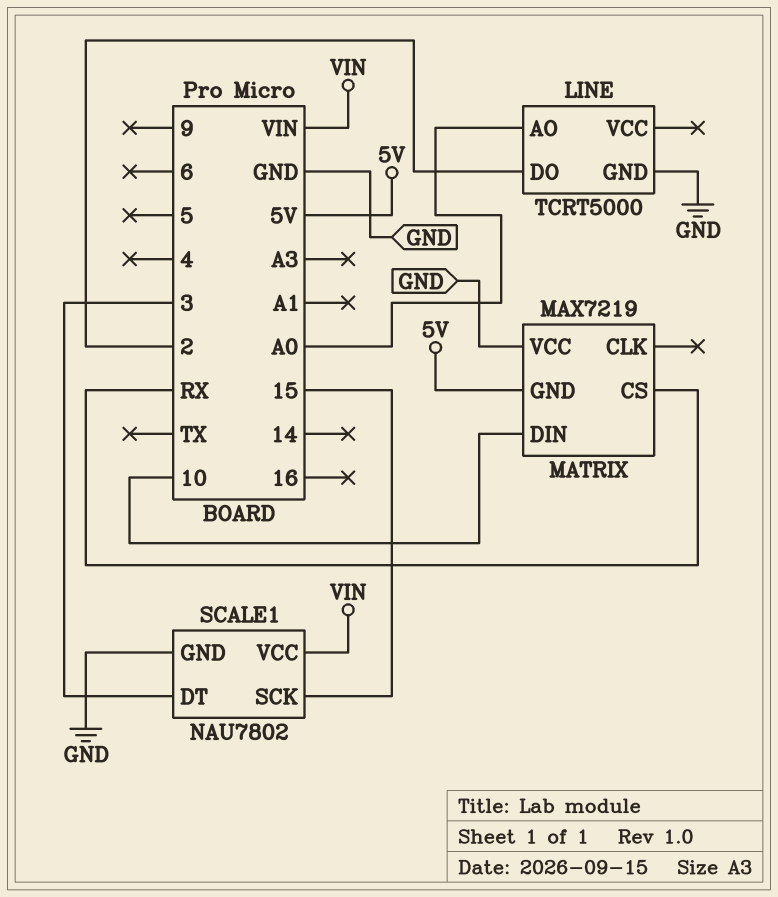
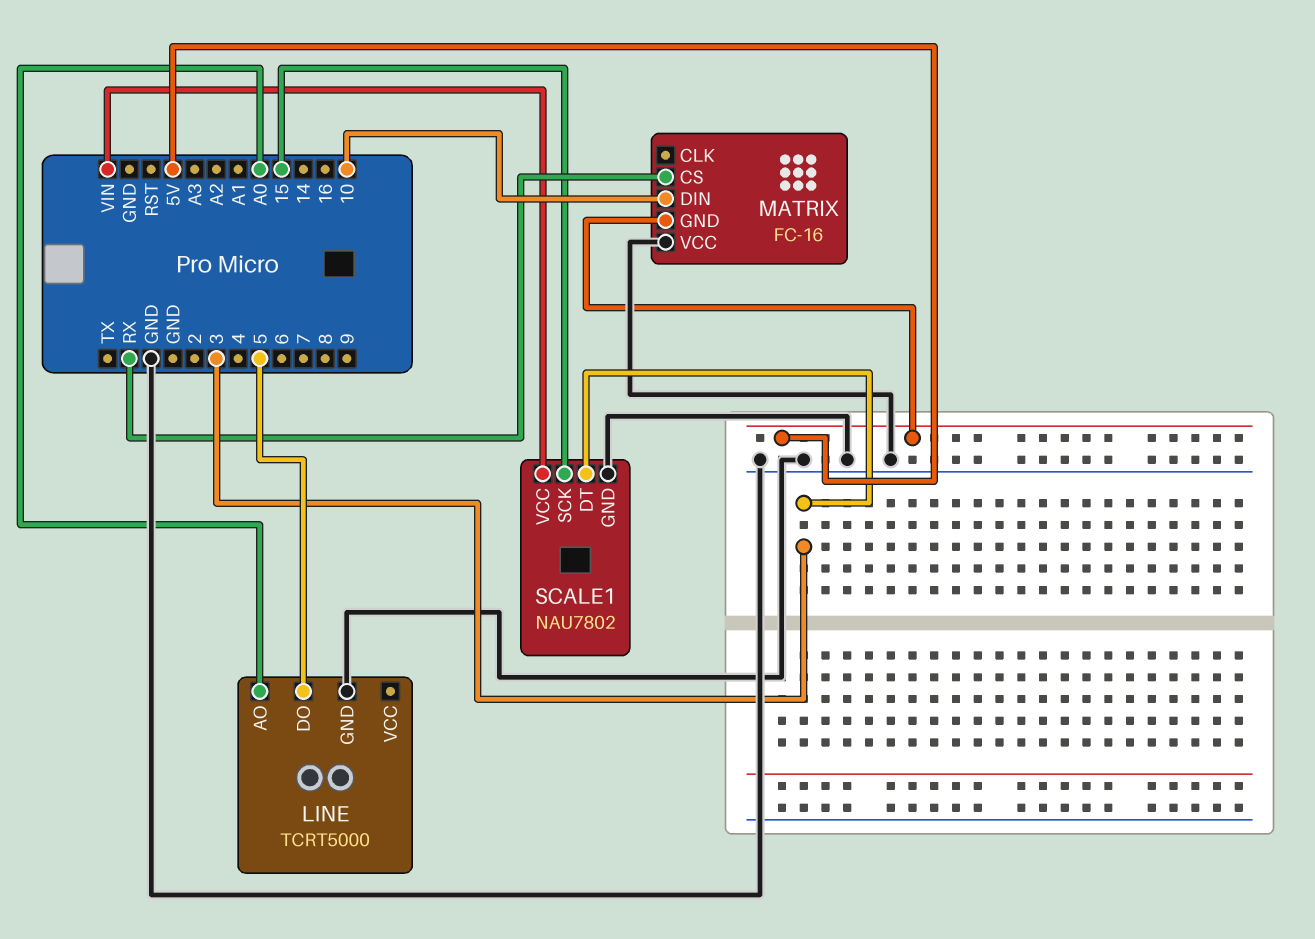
LINE pin DO: 2 -> 5
MATRIX: MAX7219 -> FC-16

